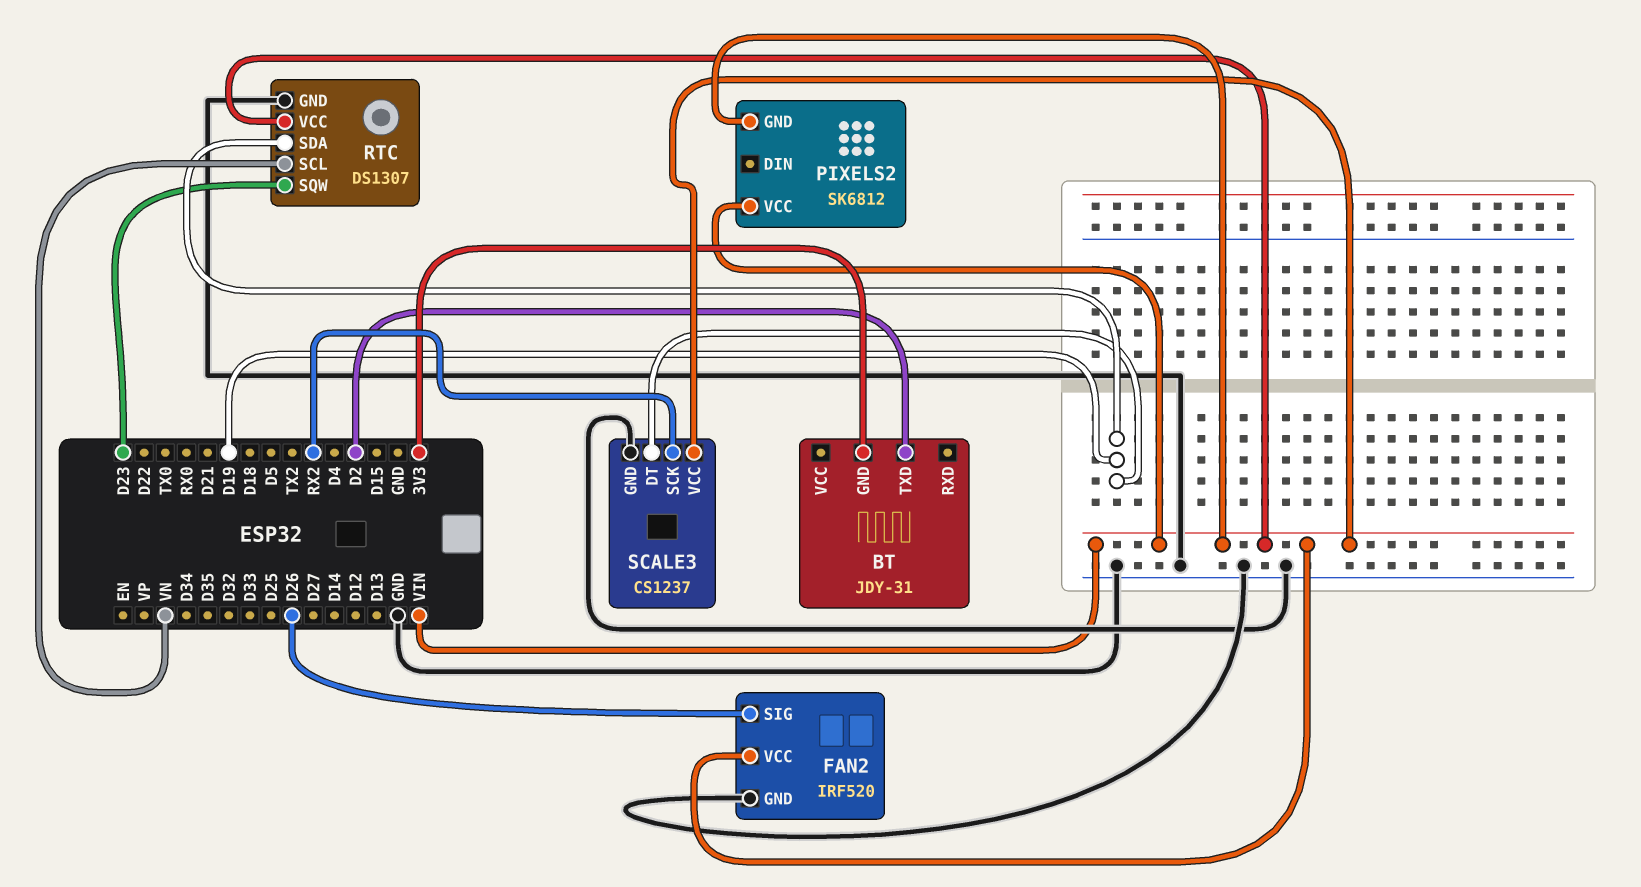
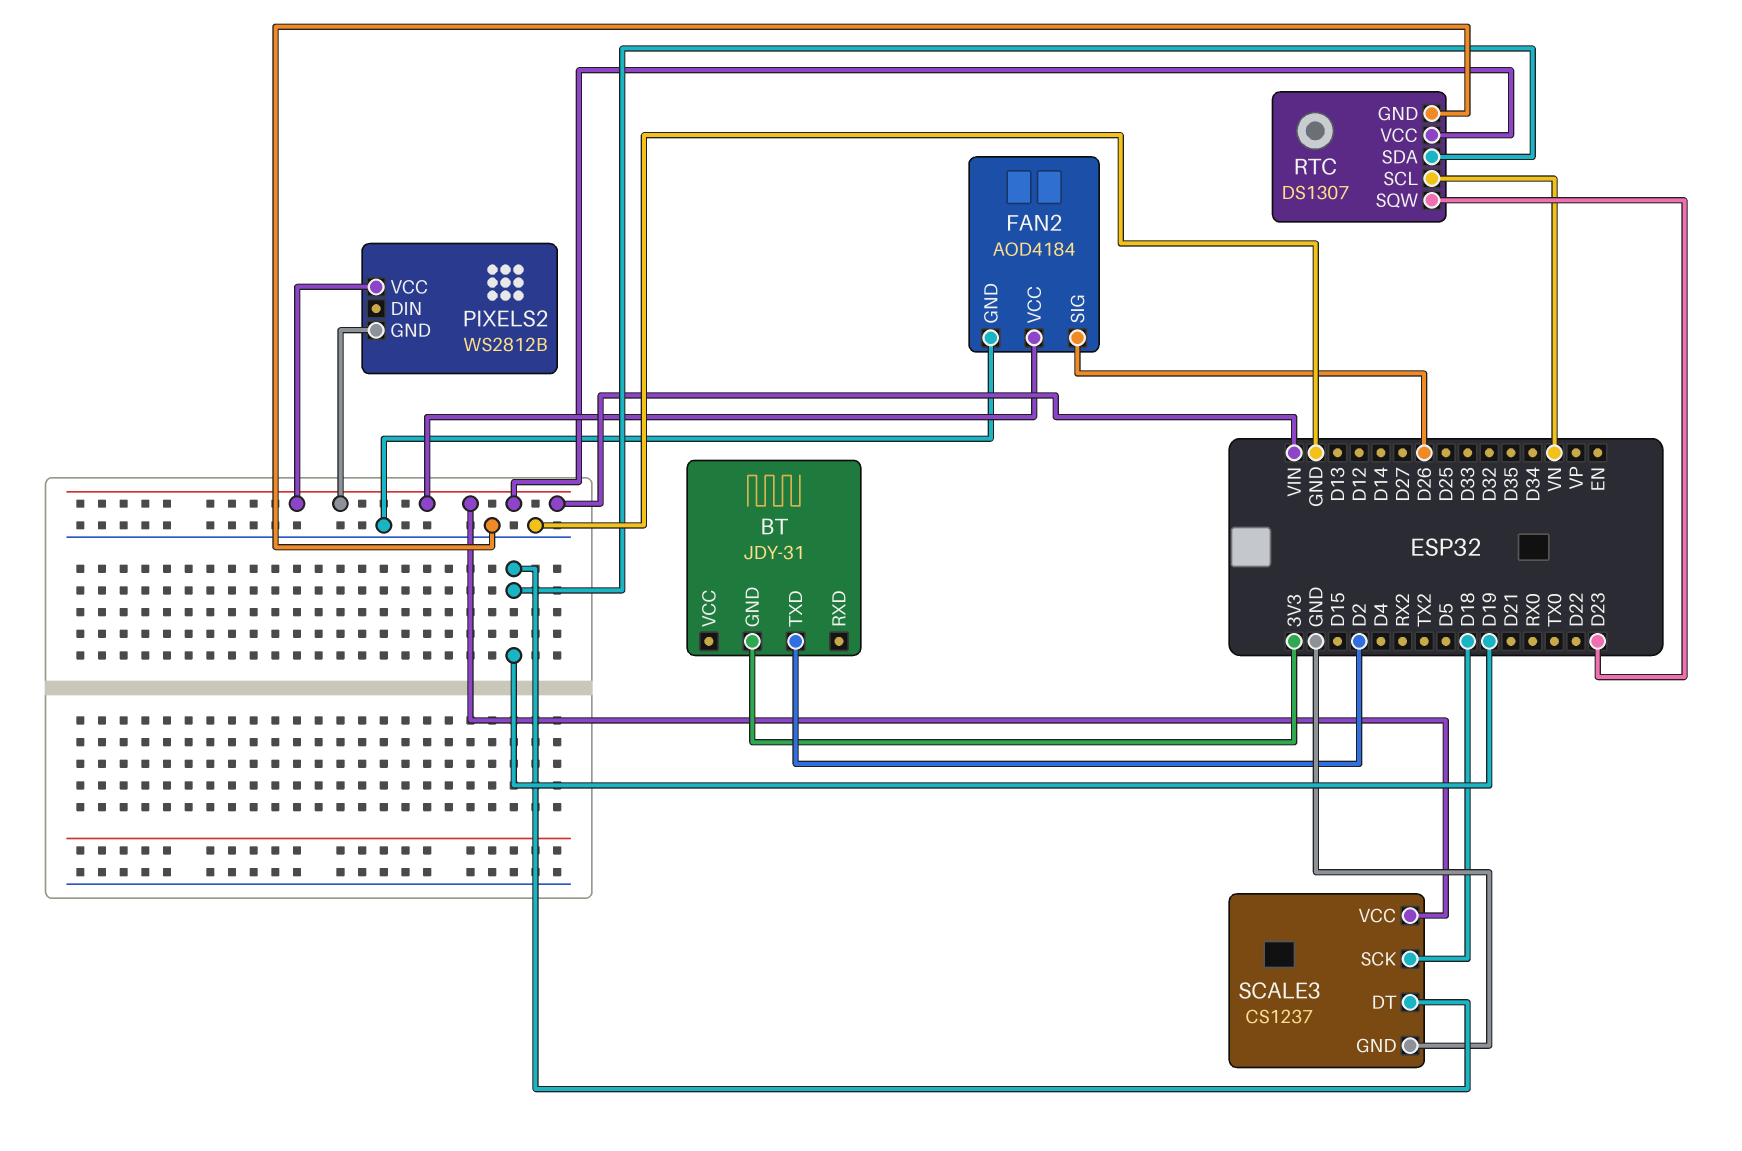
FAN2: IRF520 -> AOD4184
PIXELS2: SK6812 -> WS2812B
SCALE3 pin SCK: RX2 -> D18

